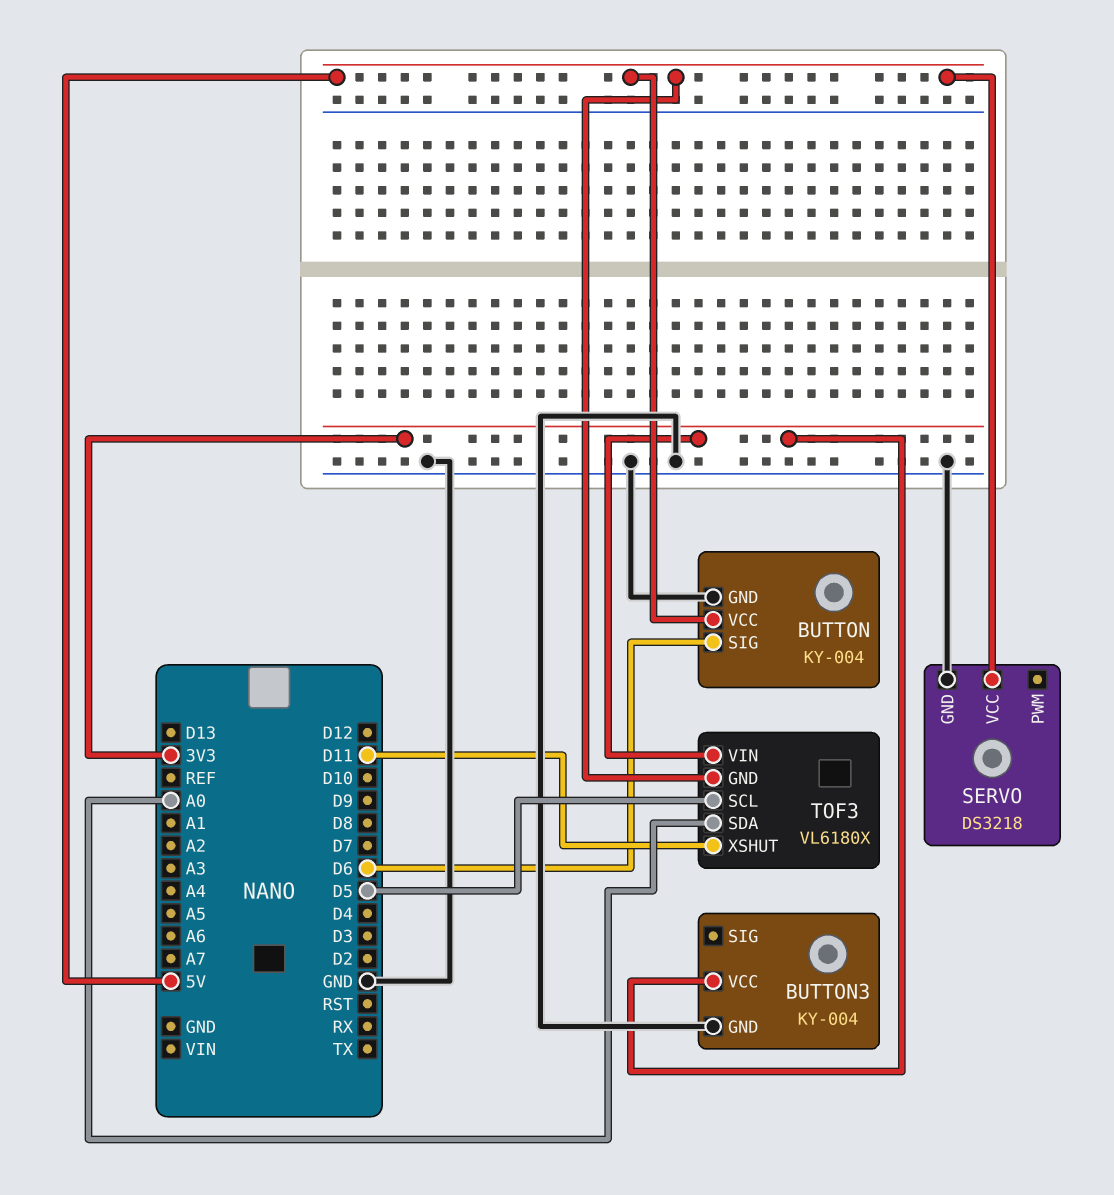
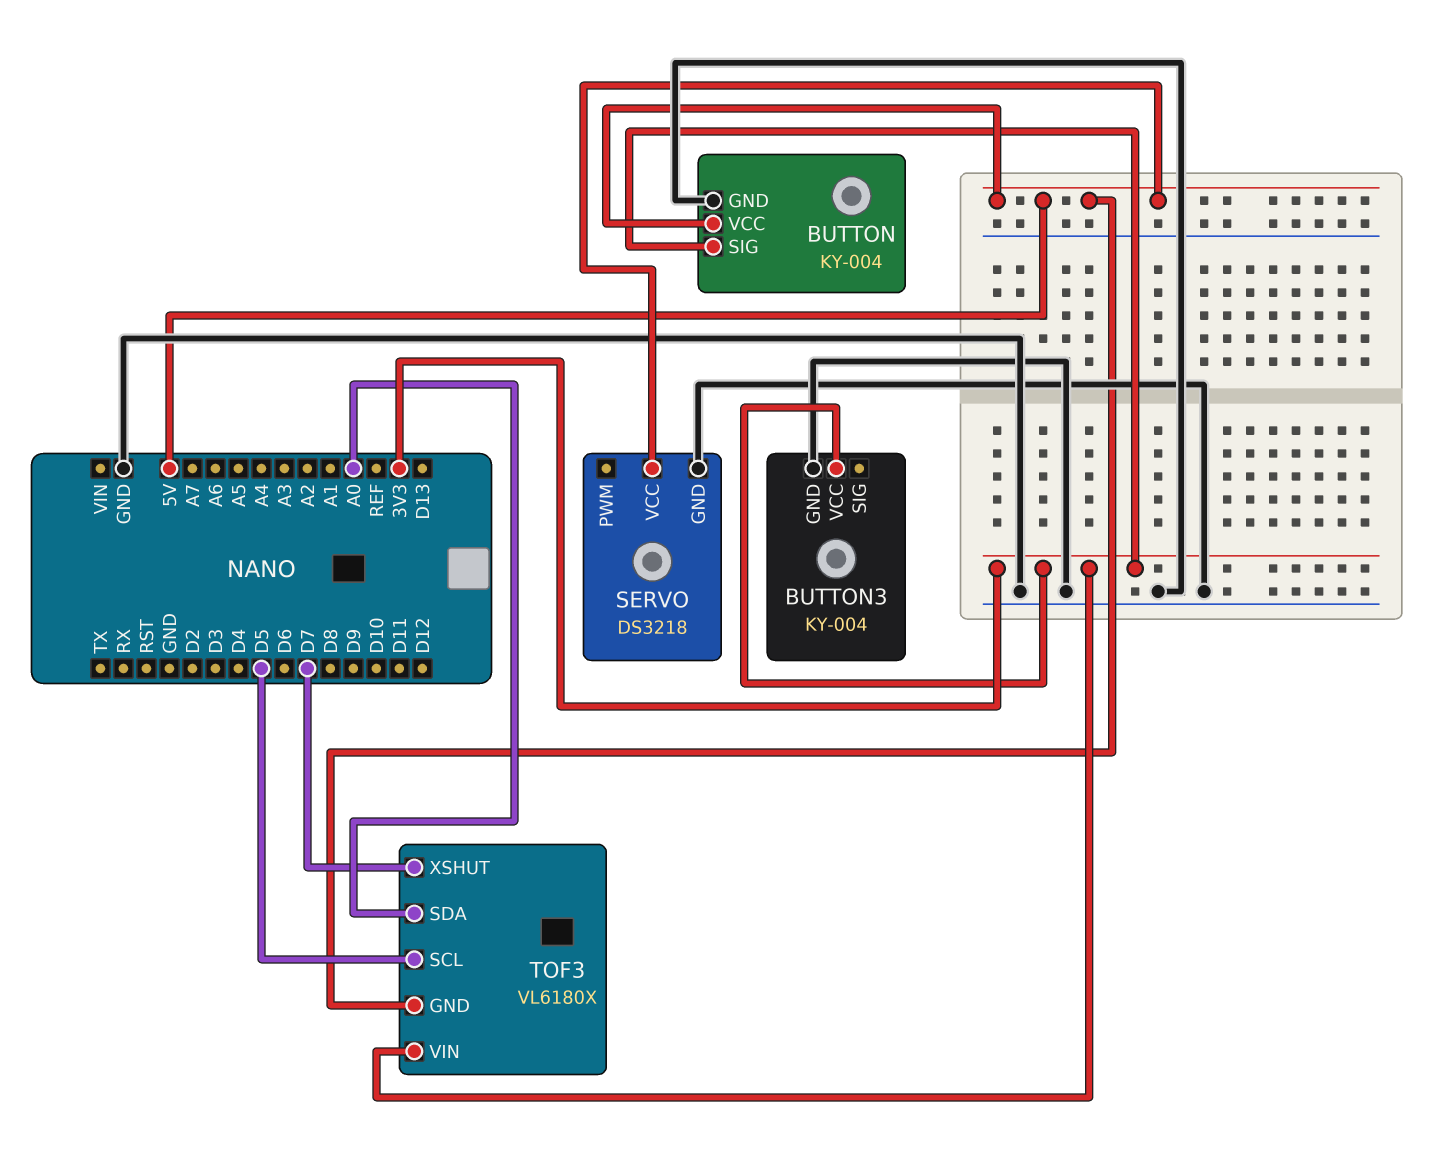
BUTTON pin SIG: D6 -> 3V3
TOF3 pin XSHUT: D11 -> D7

